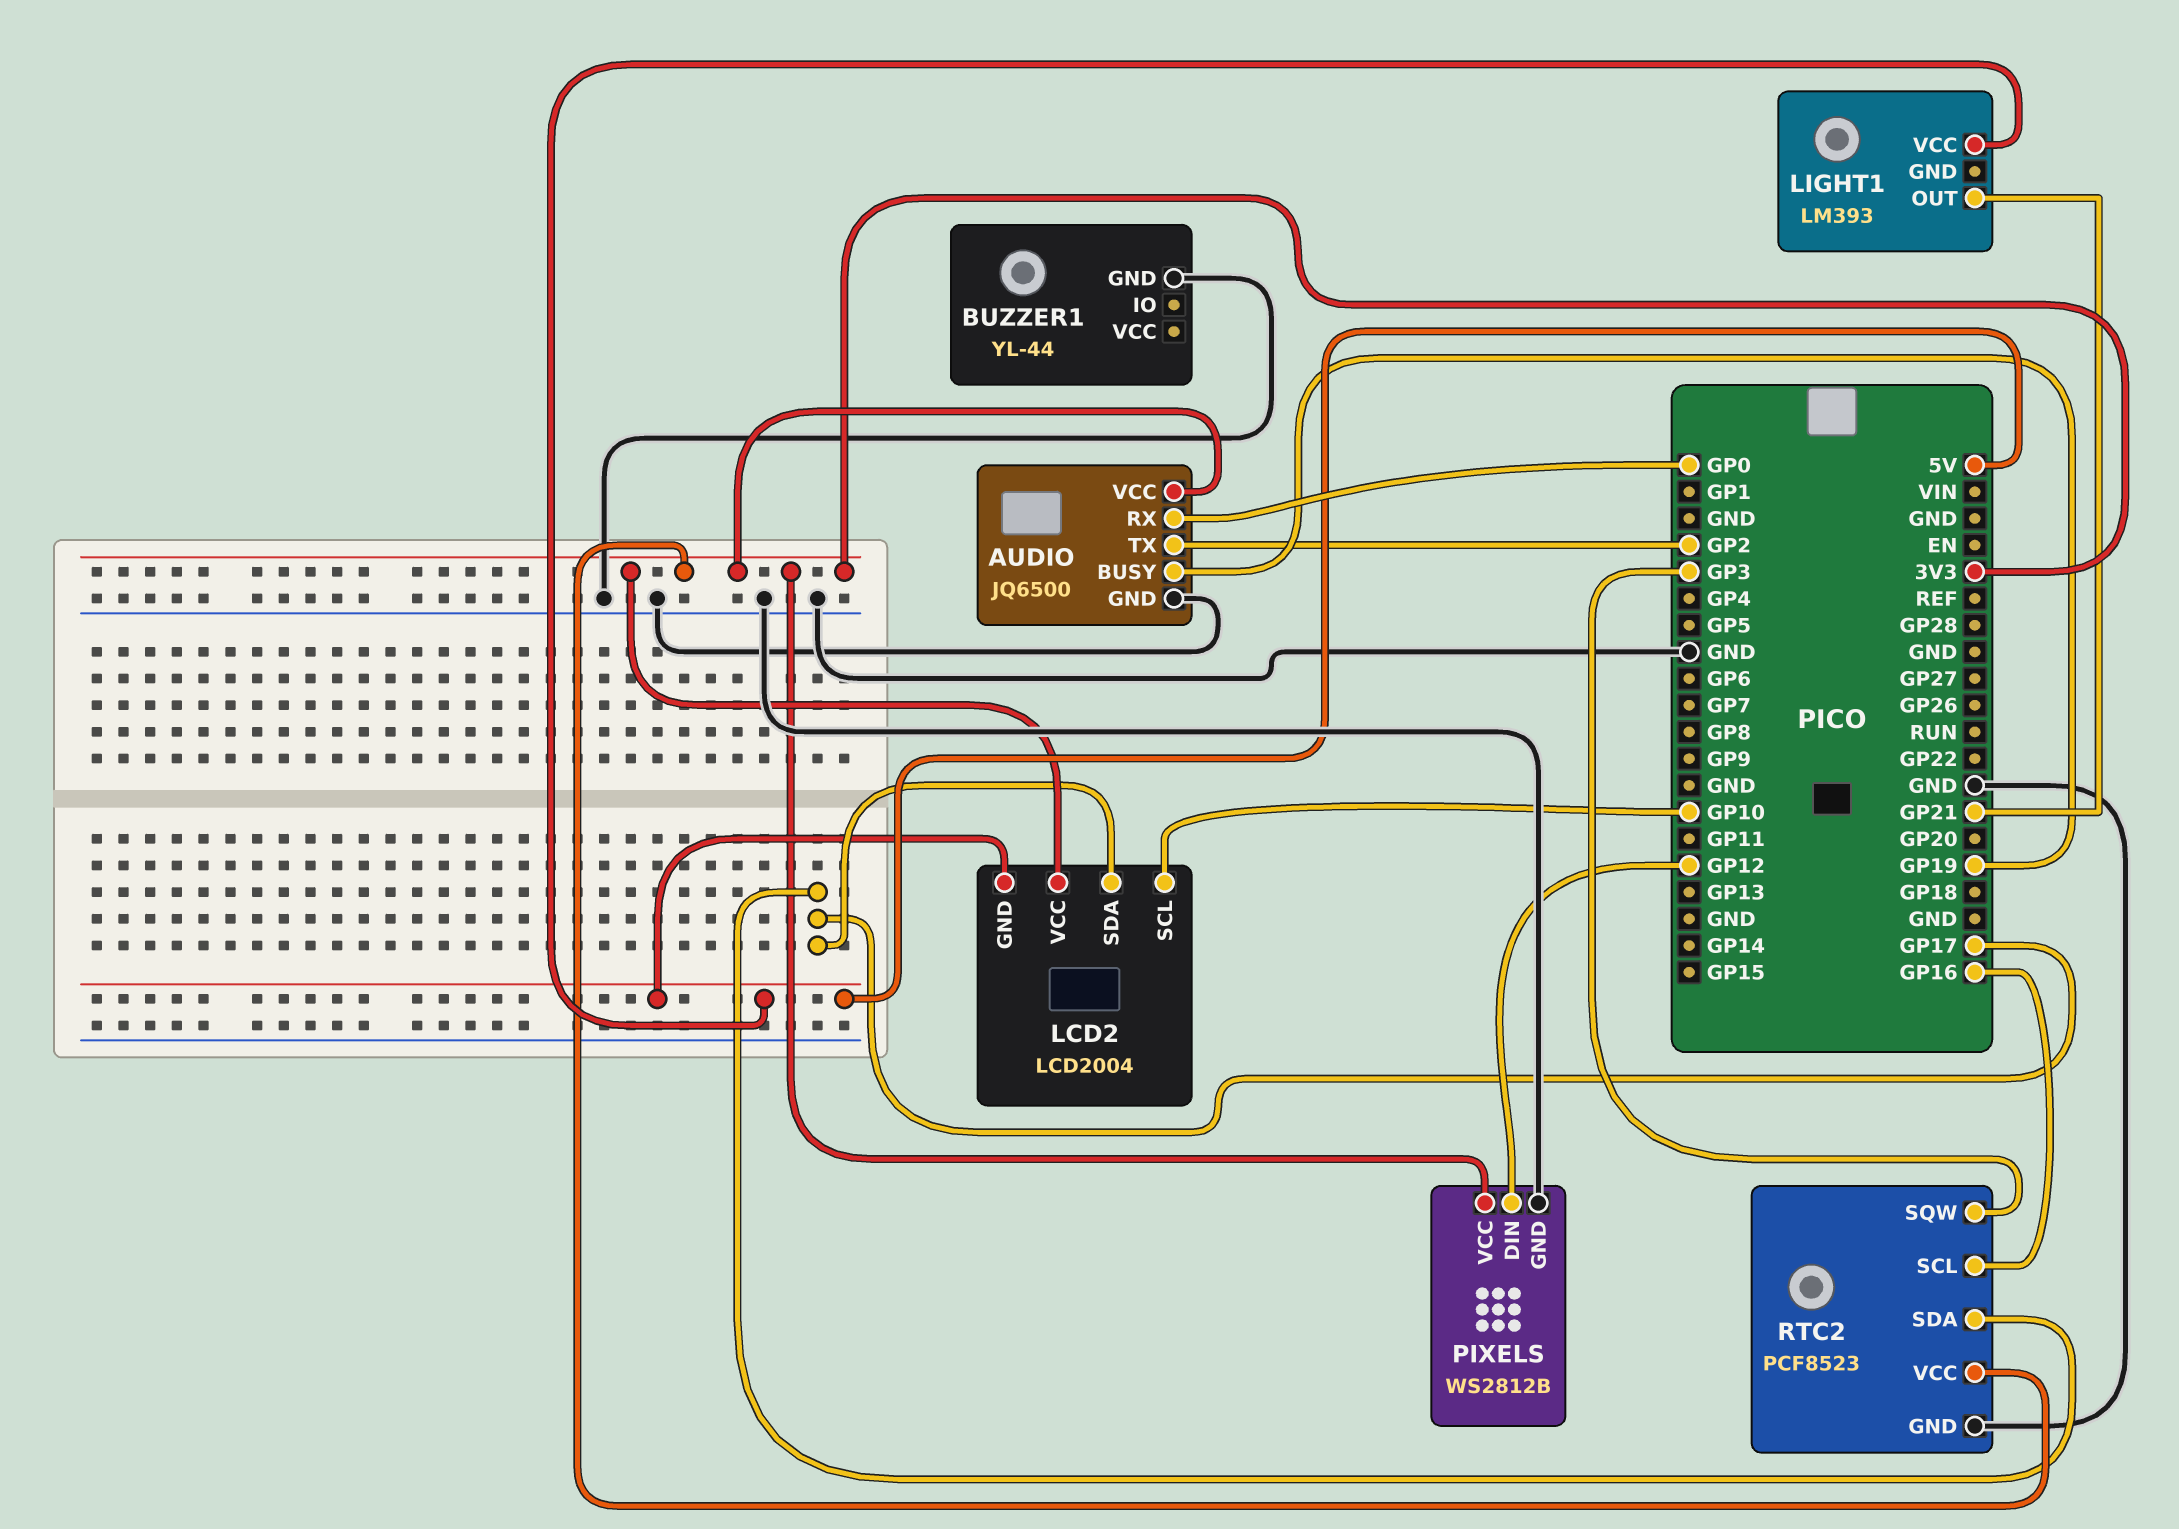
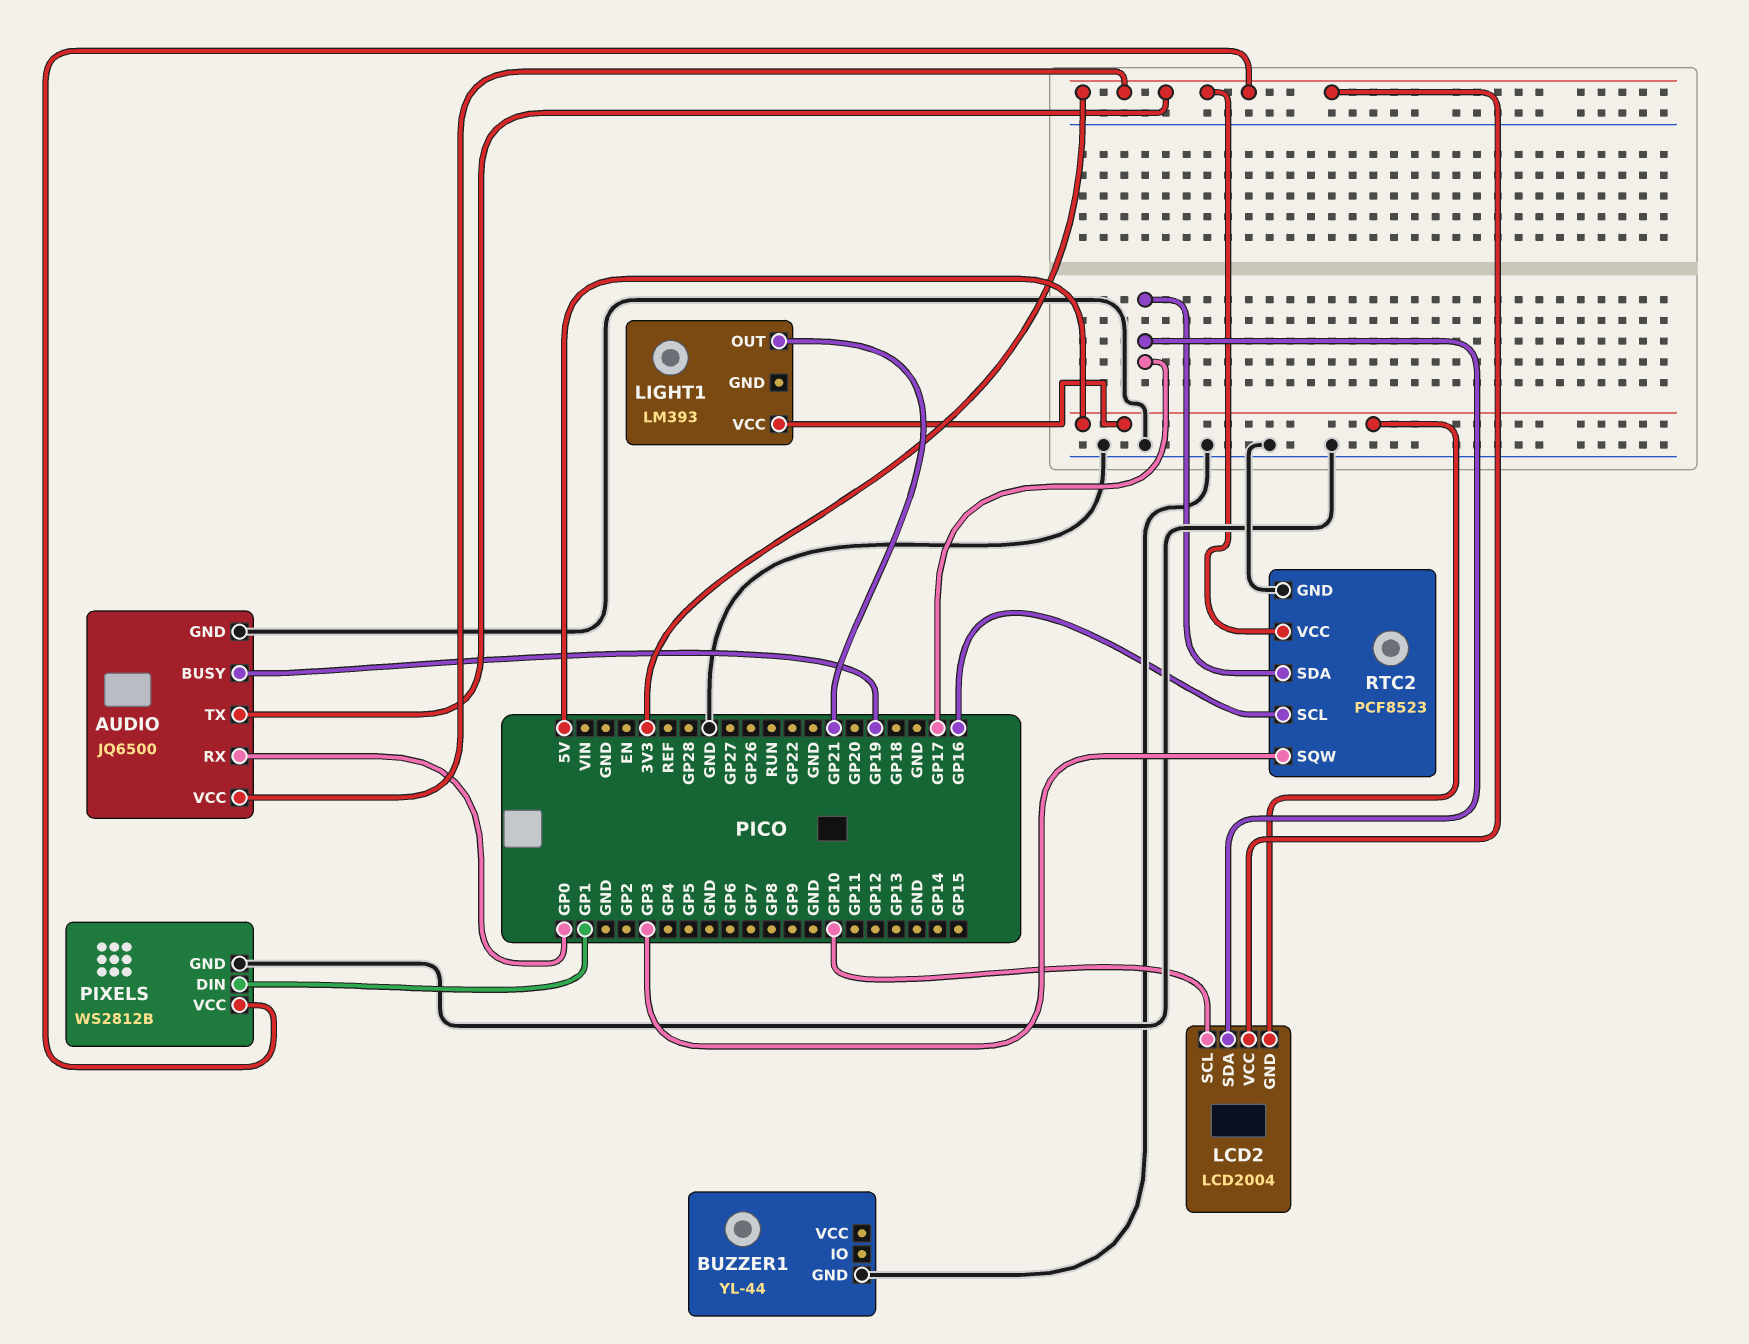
AUDIO pin TX: GP2 -> 3V3
PIXELS pin DIN: GP12 -> GP1

